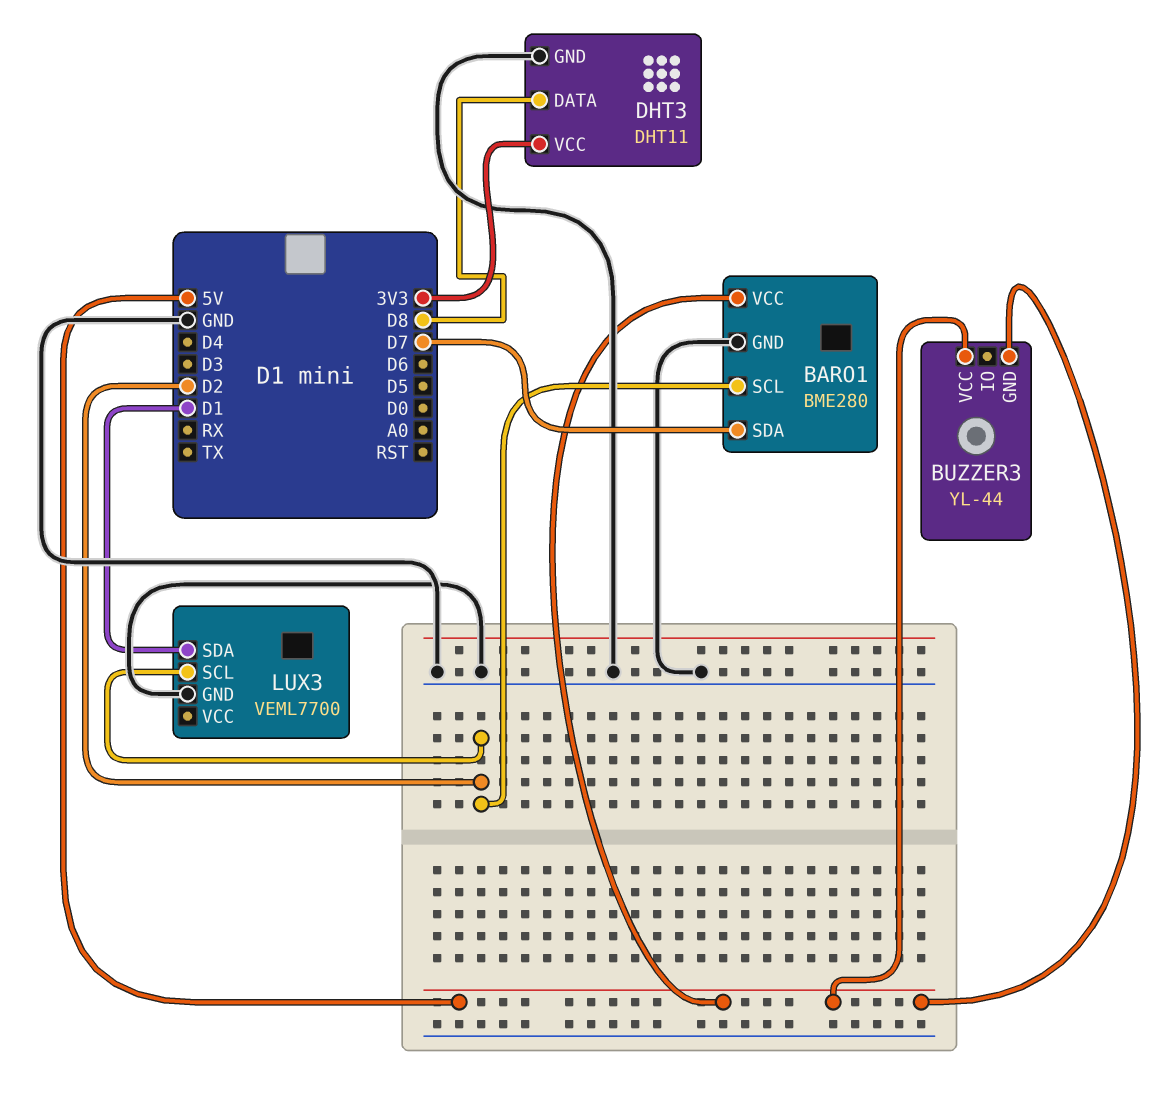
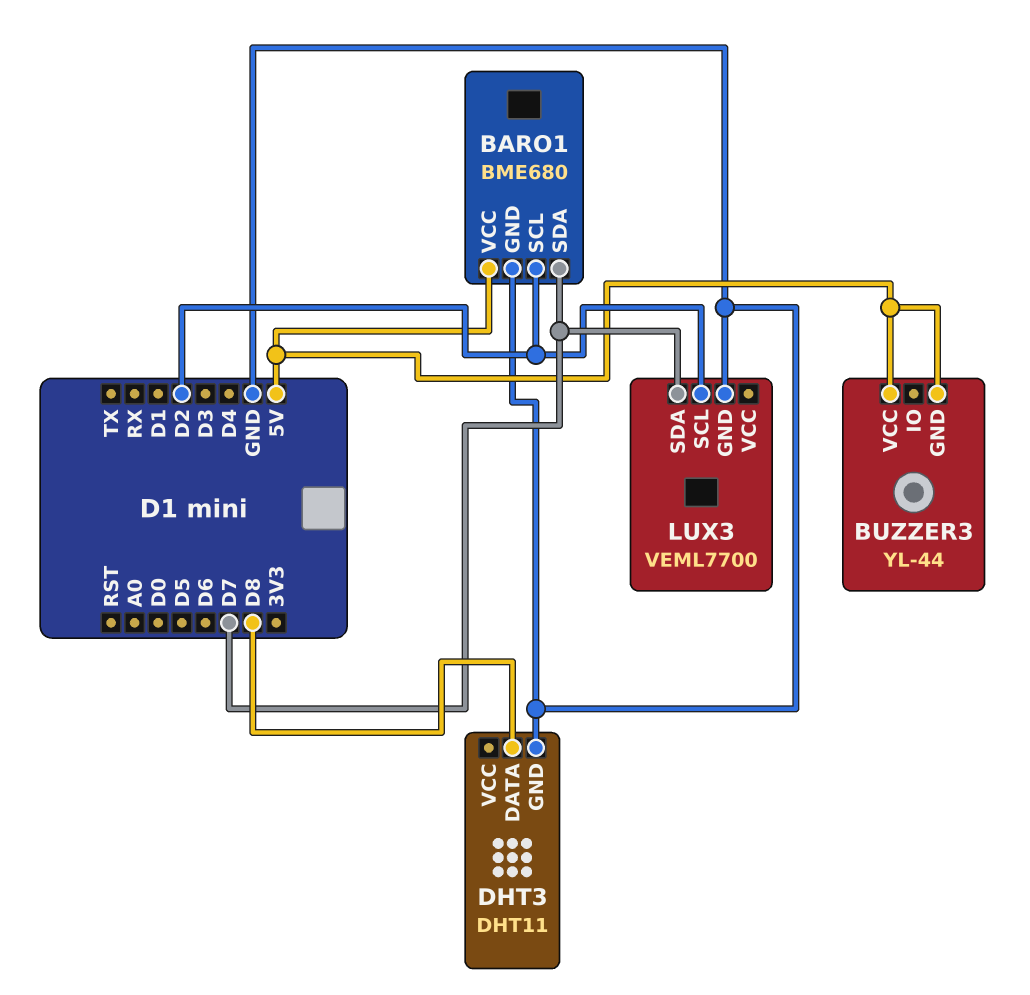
BARO1: BME280 -> BME680
DHT3 pin VCC: 3V3 -> none
LUX3 pin SDA: D1 -> D7

